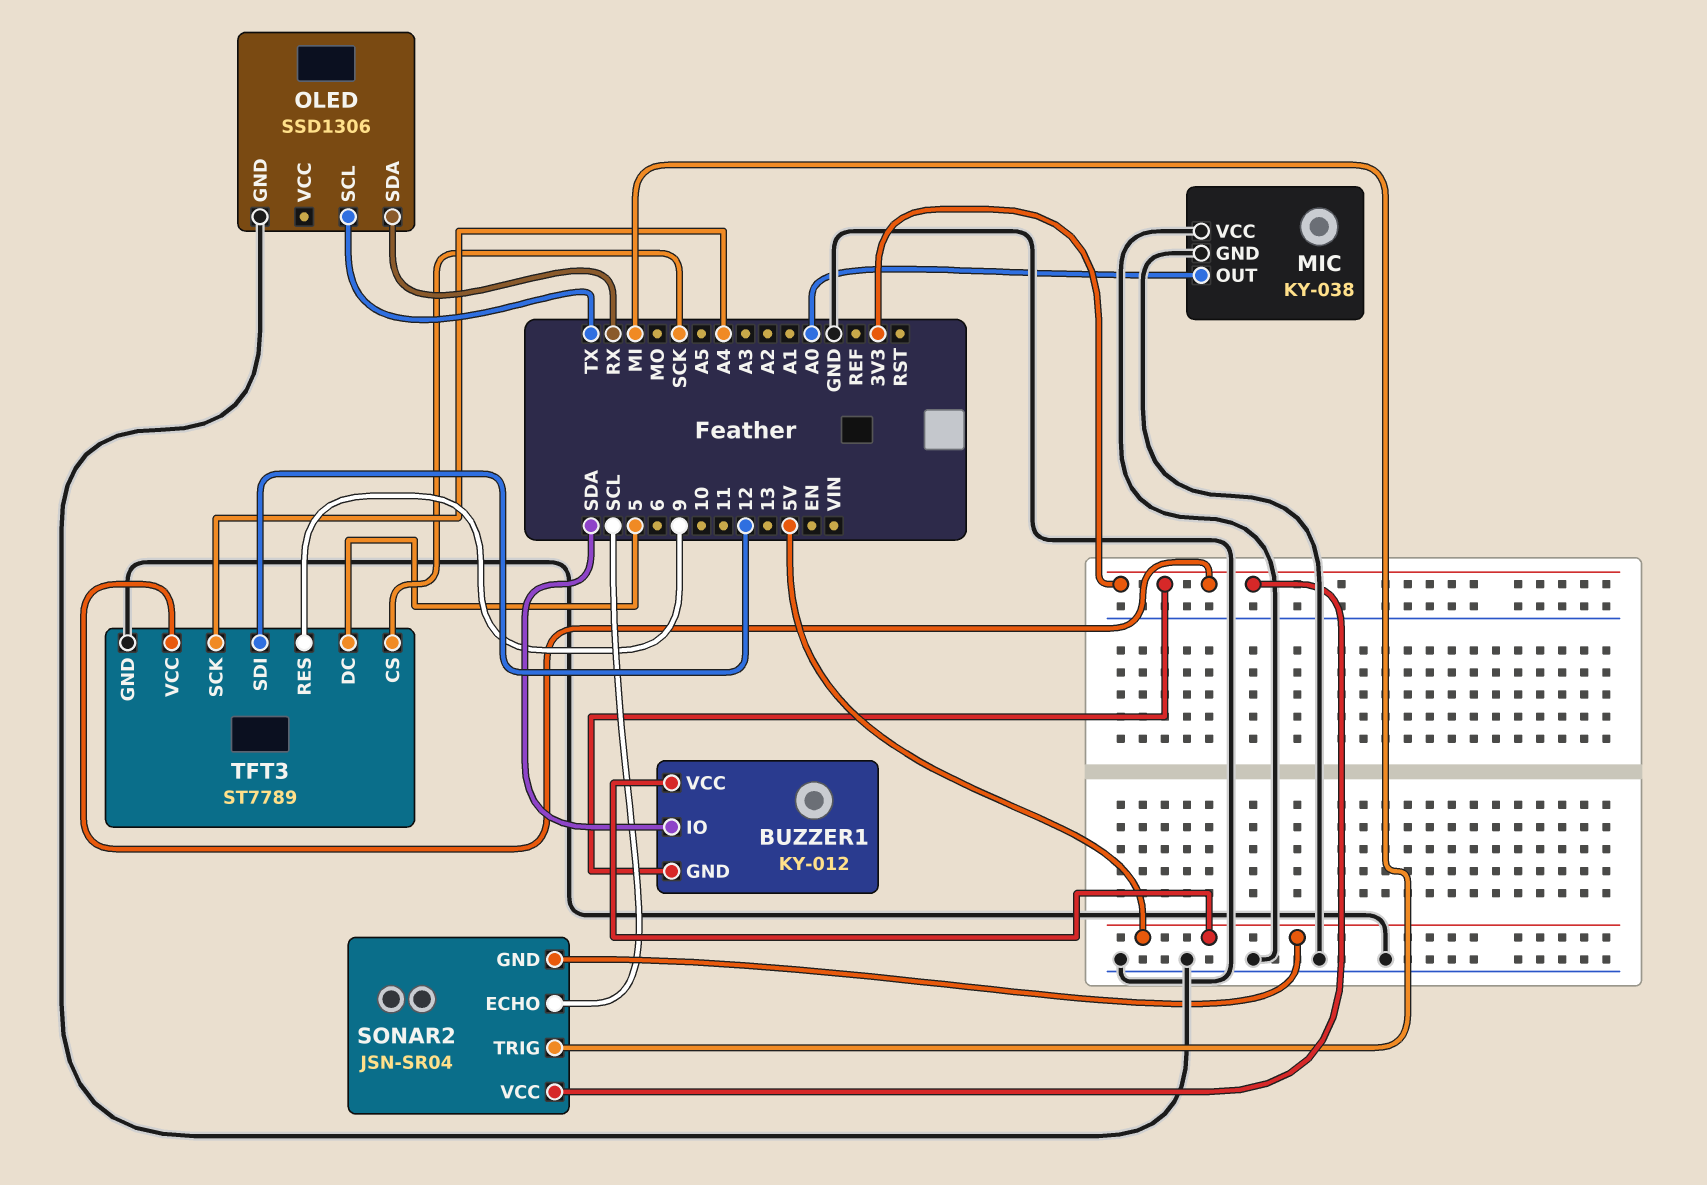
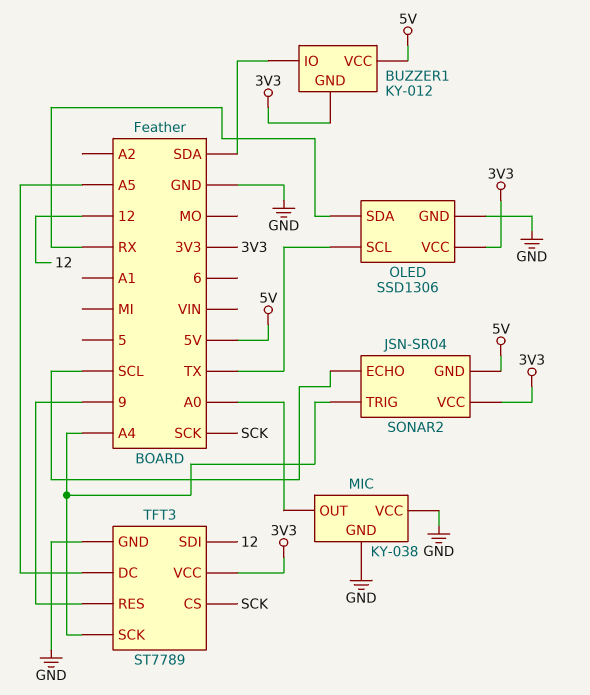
OLED pin VCC: none -> 3V3
SONAR2 pin TRIG: MI -> A4
TFT3 pin DC: 5 -> A5

